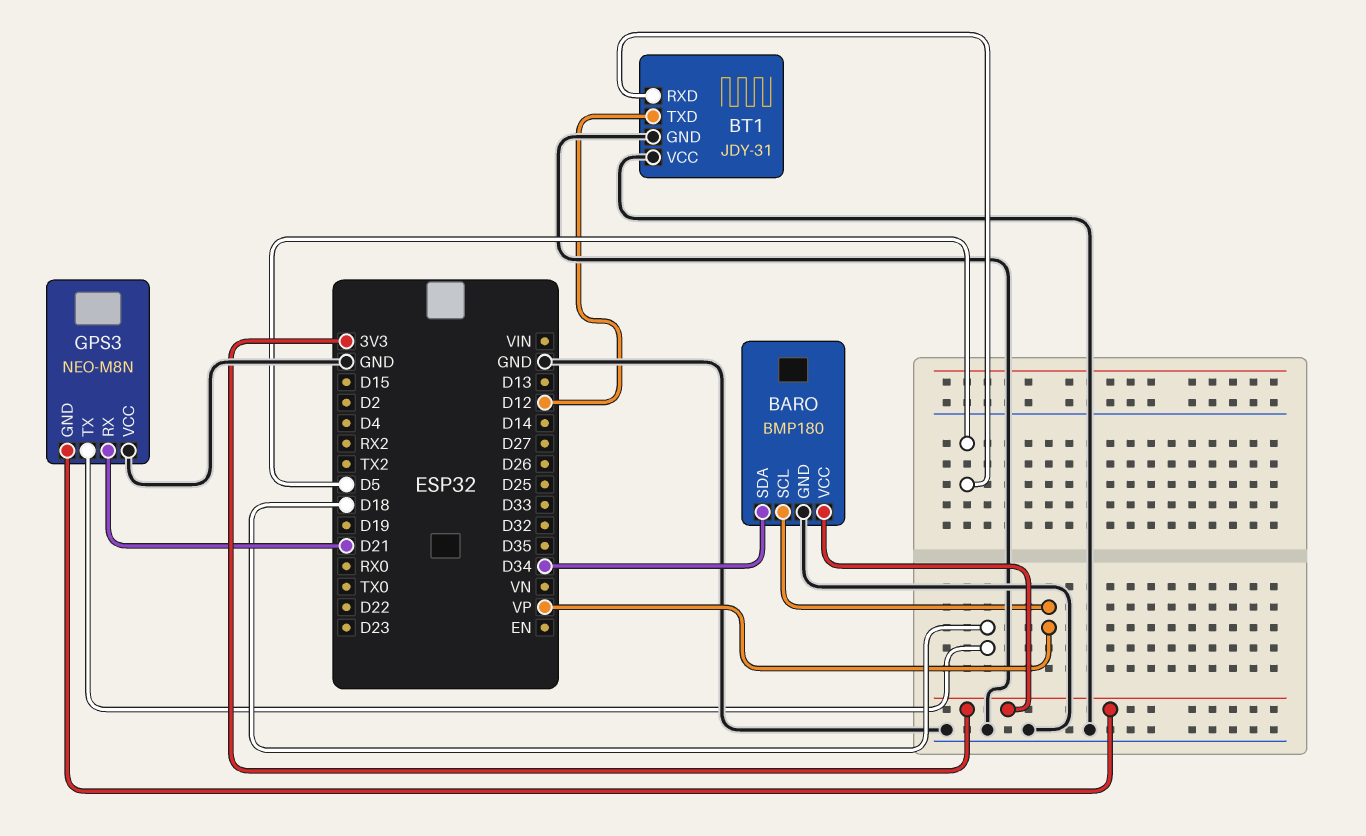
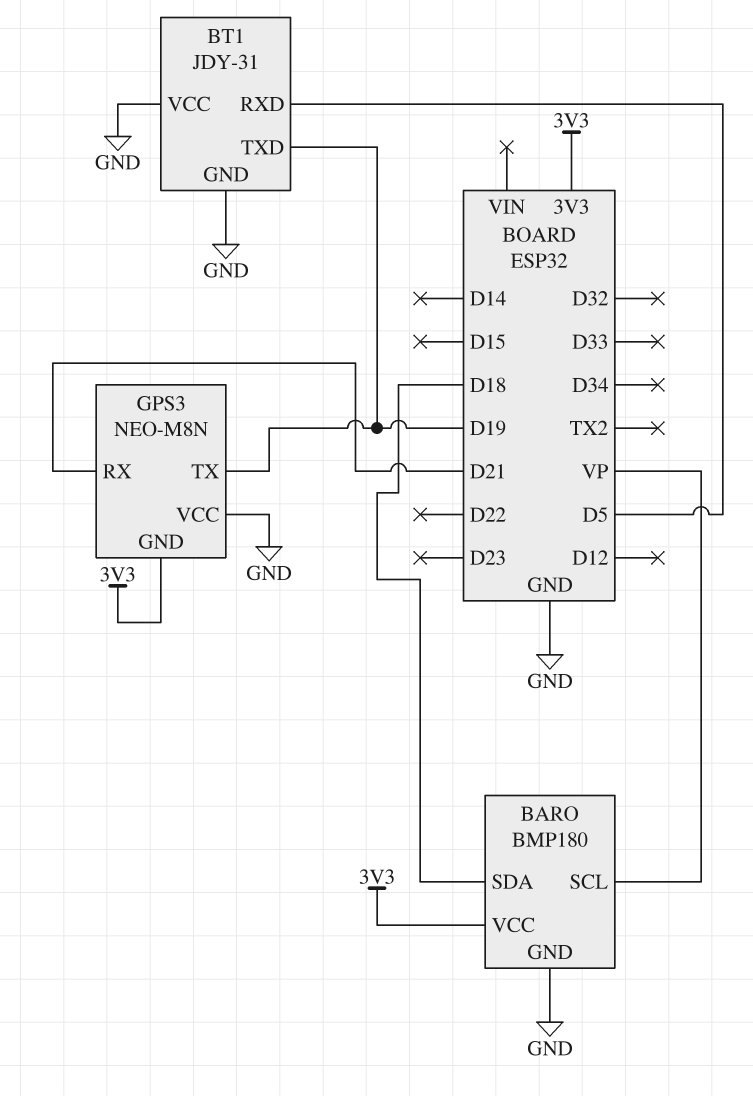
BARO pin SDA: D34 -> D18
BT1 pin TXD: D12 -> D19
GPS3 pin TX: D18 -> D19

